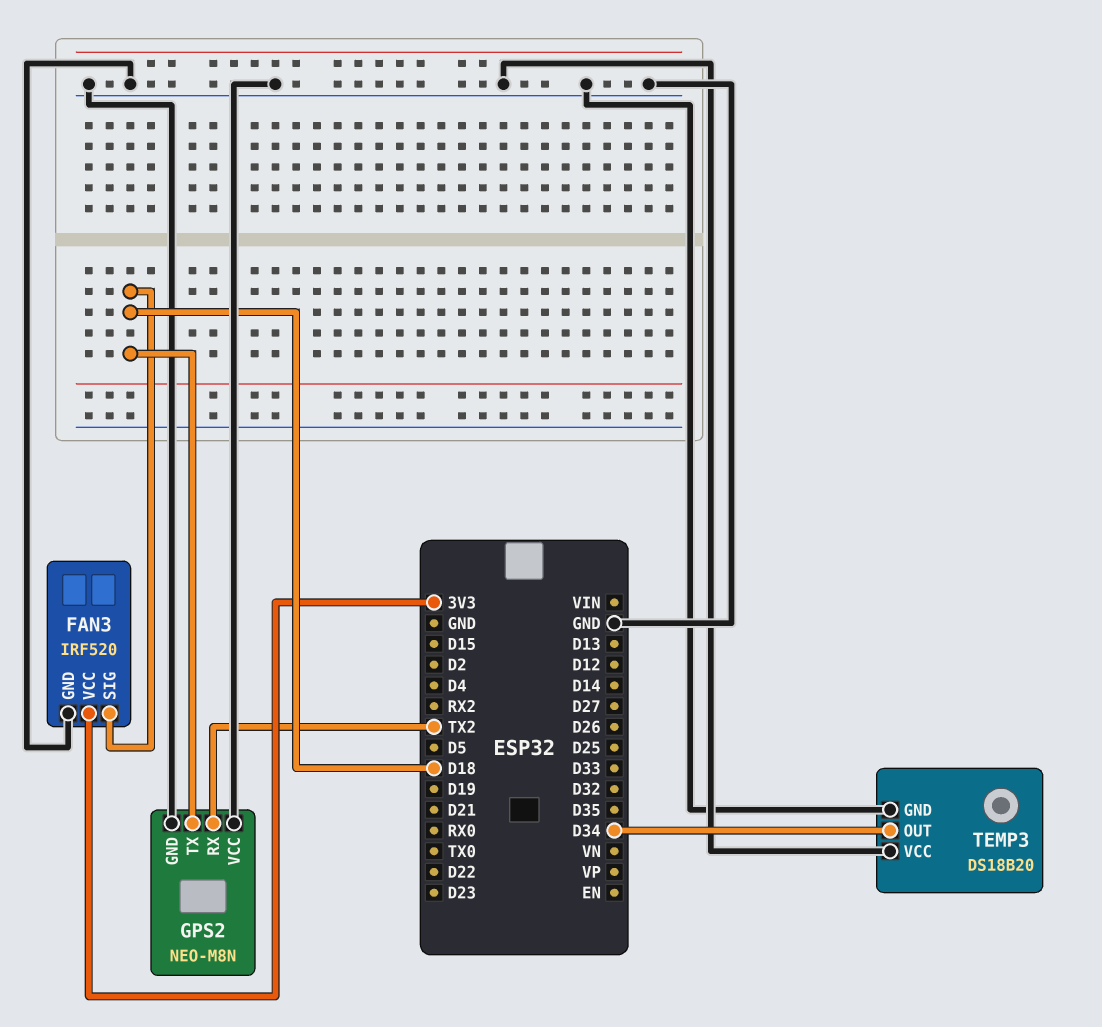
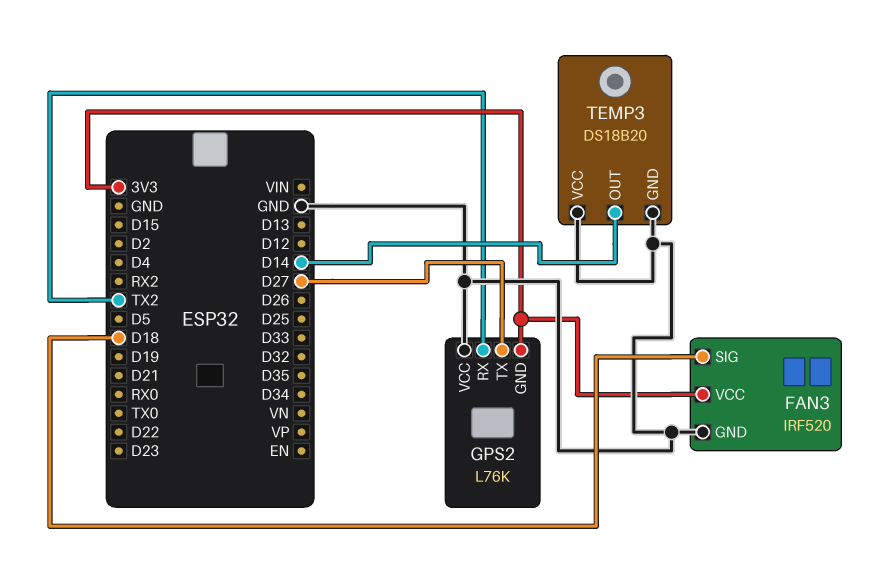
GPS2: NEO-M8N -> L76K
GPS2 pin GND: GND -> 3V3
GPS2 pin TX: D18 -> D27
TEMP3 pin OUT: D34 -> D14

